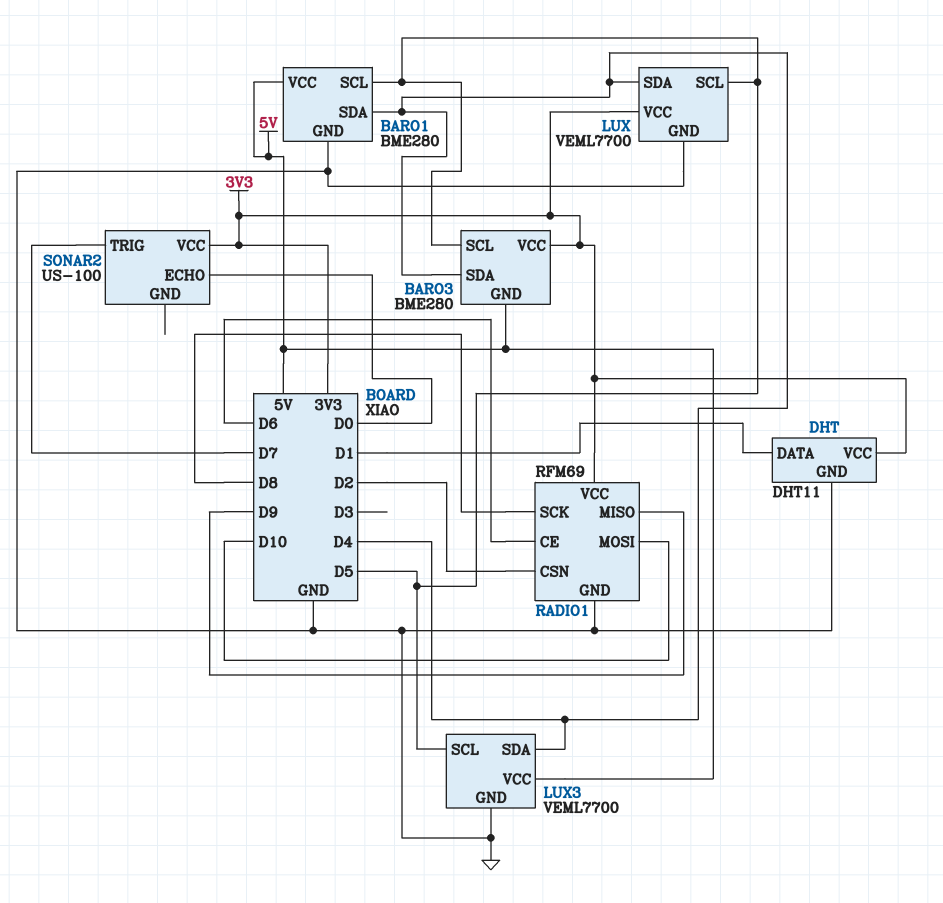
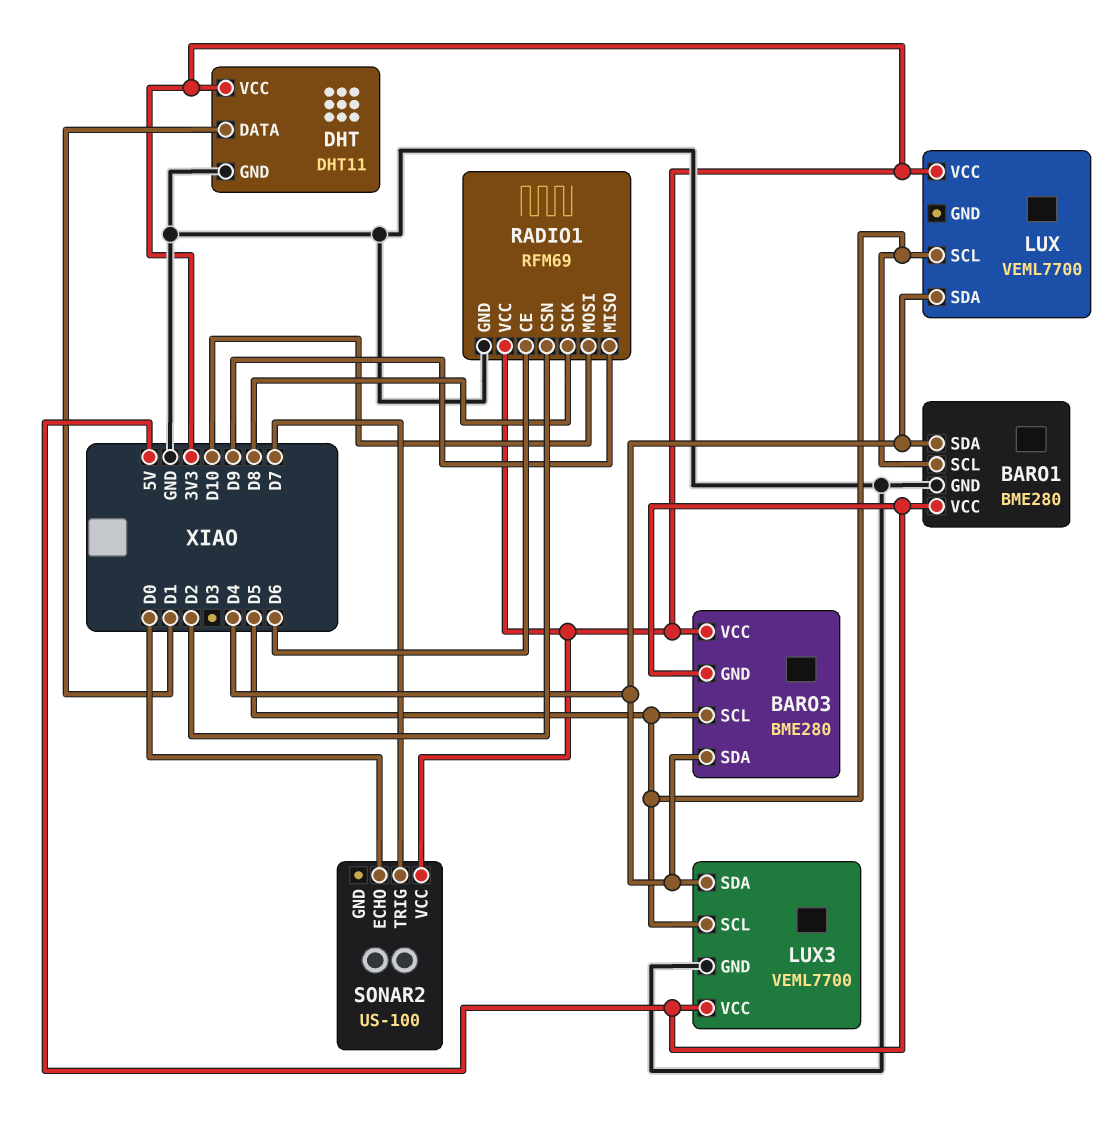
LUX pin GND: GND -> none

